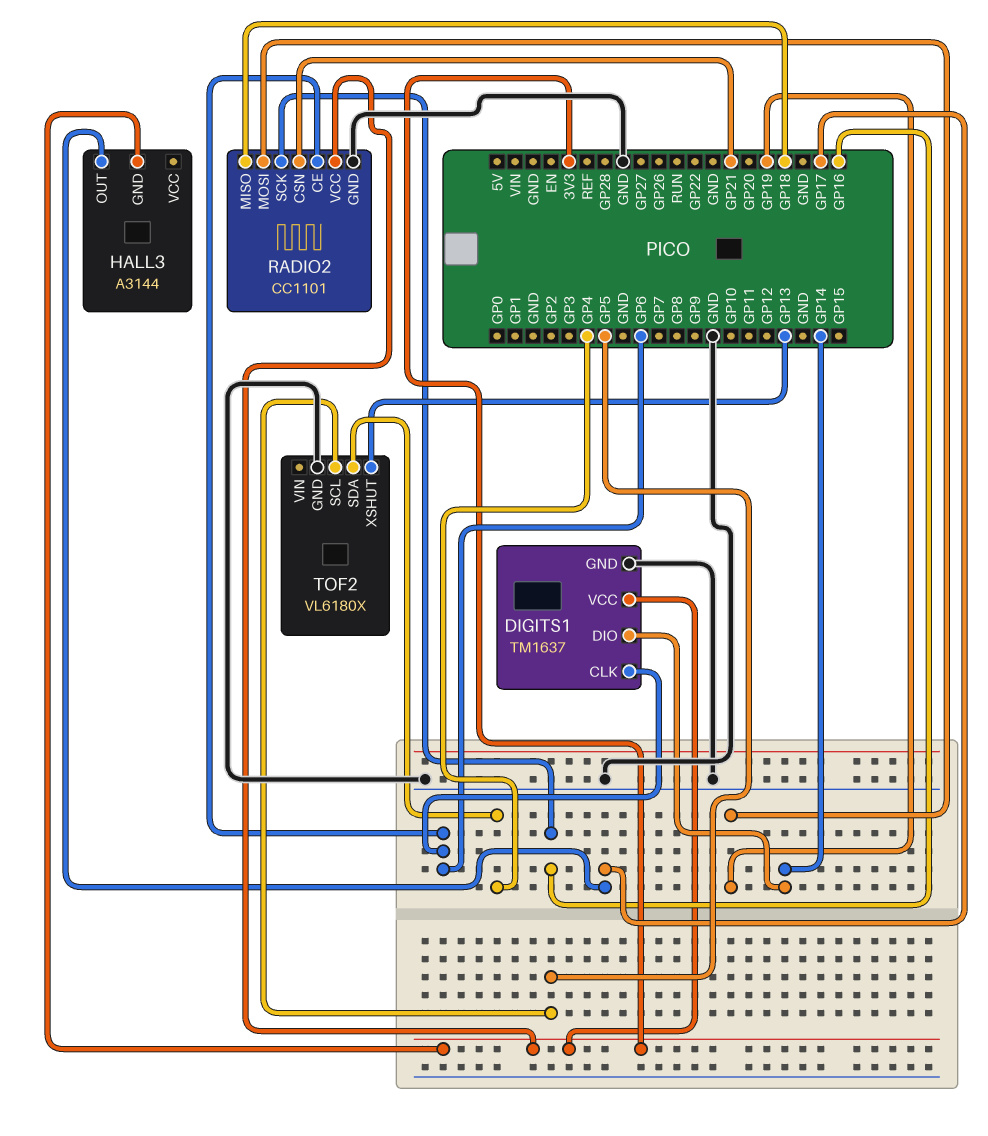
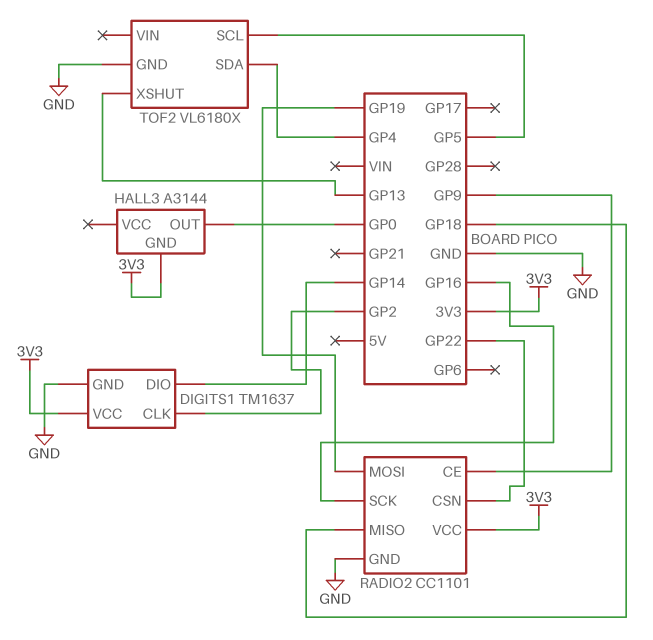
DIGITS1 pin CLK: GP6 -> GP2
HALL3 pin OUT: GP17 -> GP0
RADIO2 pin CE: GP6 -> GP9
RADIO2 pin CSN: GP21 -> GP22

